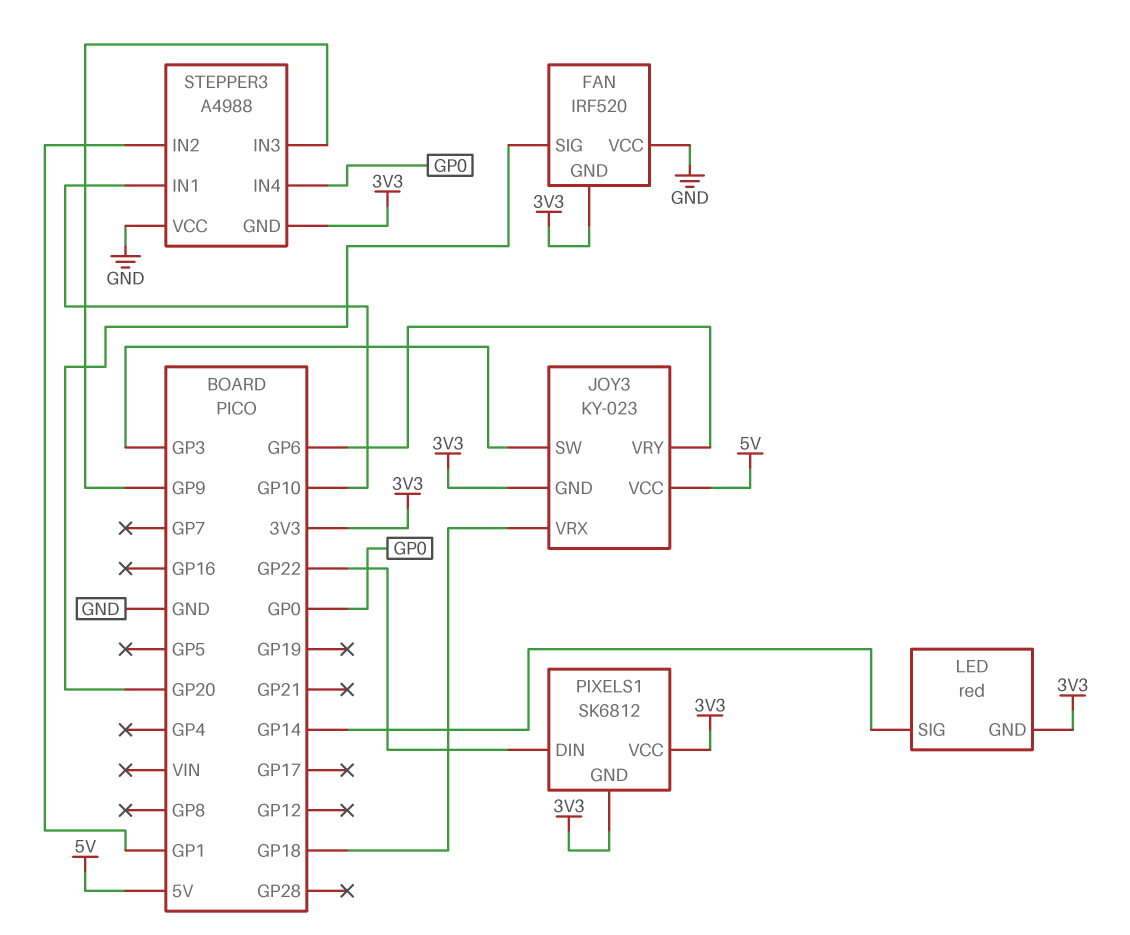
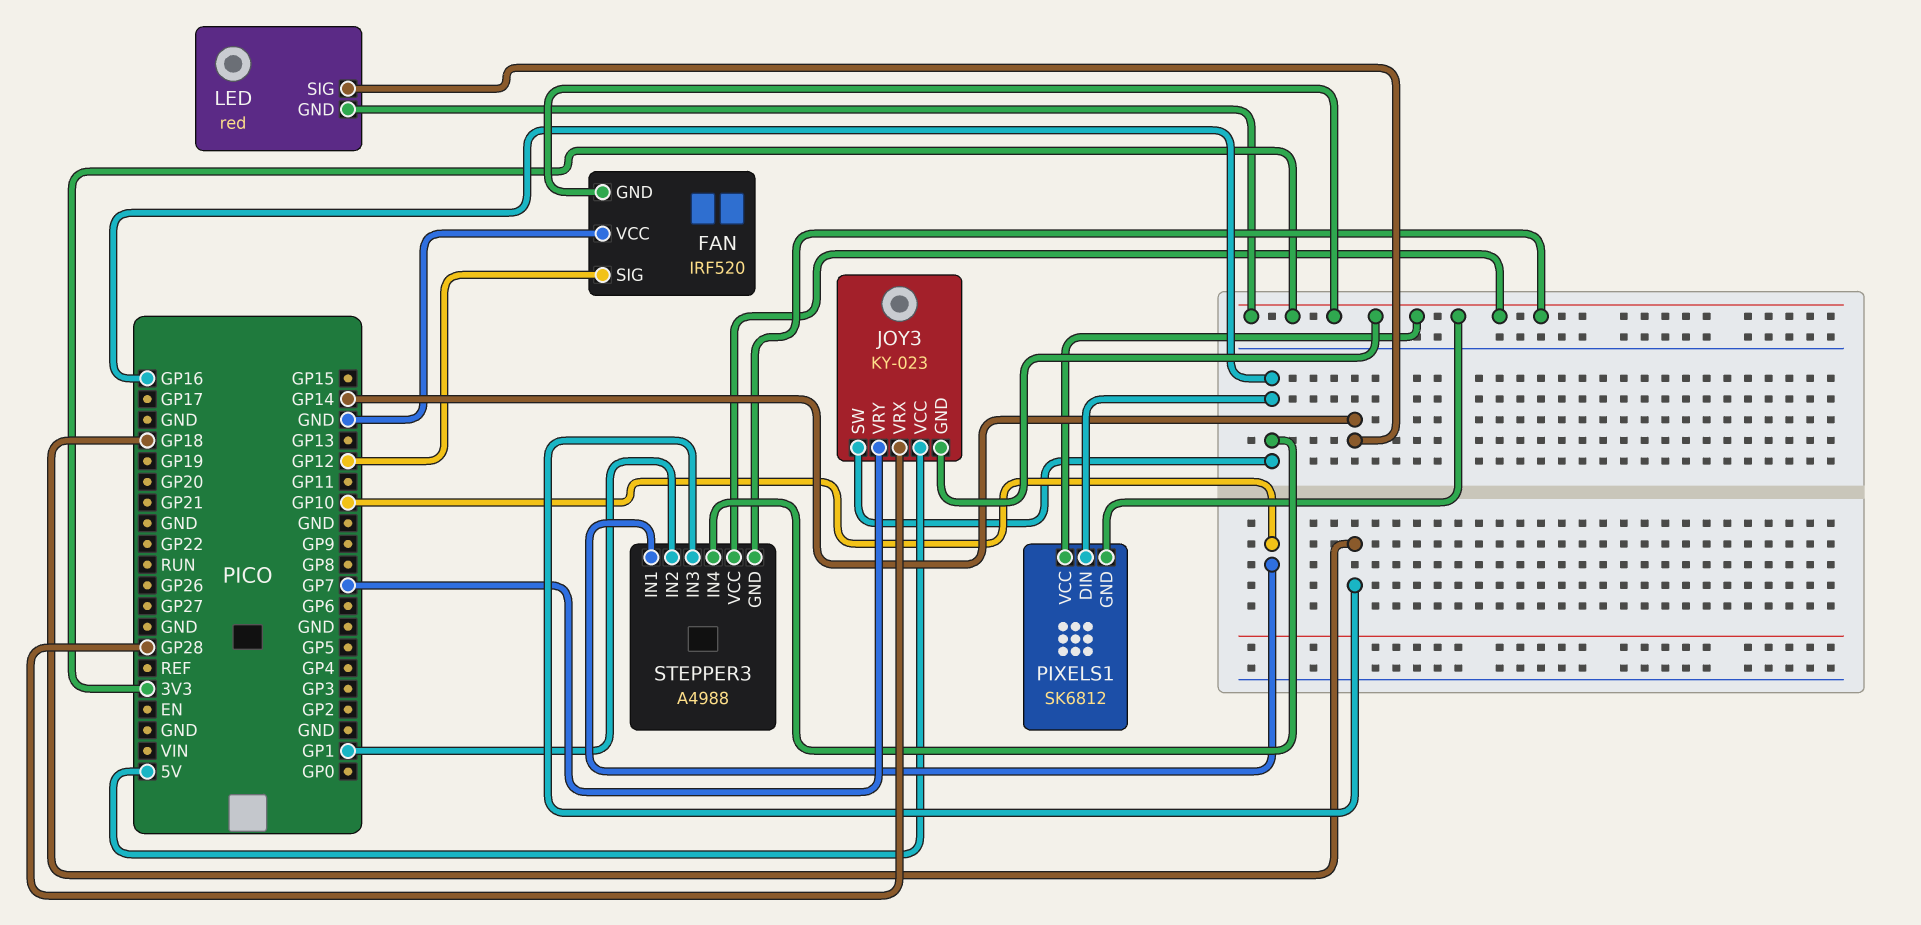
FAN pin SIG: GP20 -> GP12
JOY3 pin SW: GP3 -> GP16
JOY3 pin VRX: GP18 -> GP28
JOY3 pin VRY: GP6 -> GP7
PIXELS1 pin DIN: GP22 -> GP16
STEPPER3 pin IN3: GP9 -> GP18
STEPPER3 pin IN4: GP0 -> GP16
STEPPER3 pin VCC: GND -> 3V3

